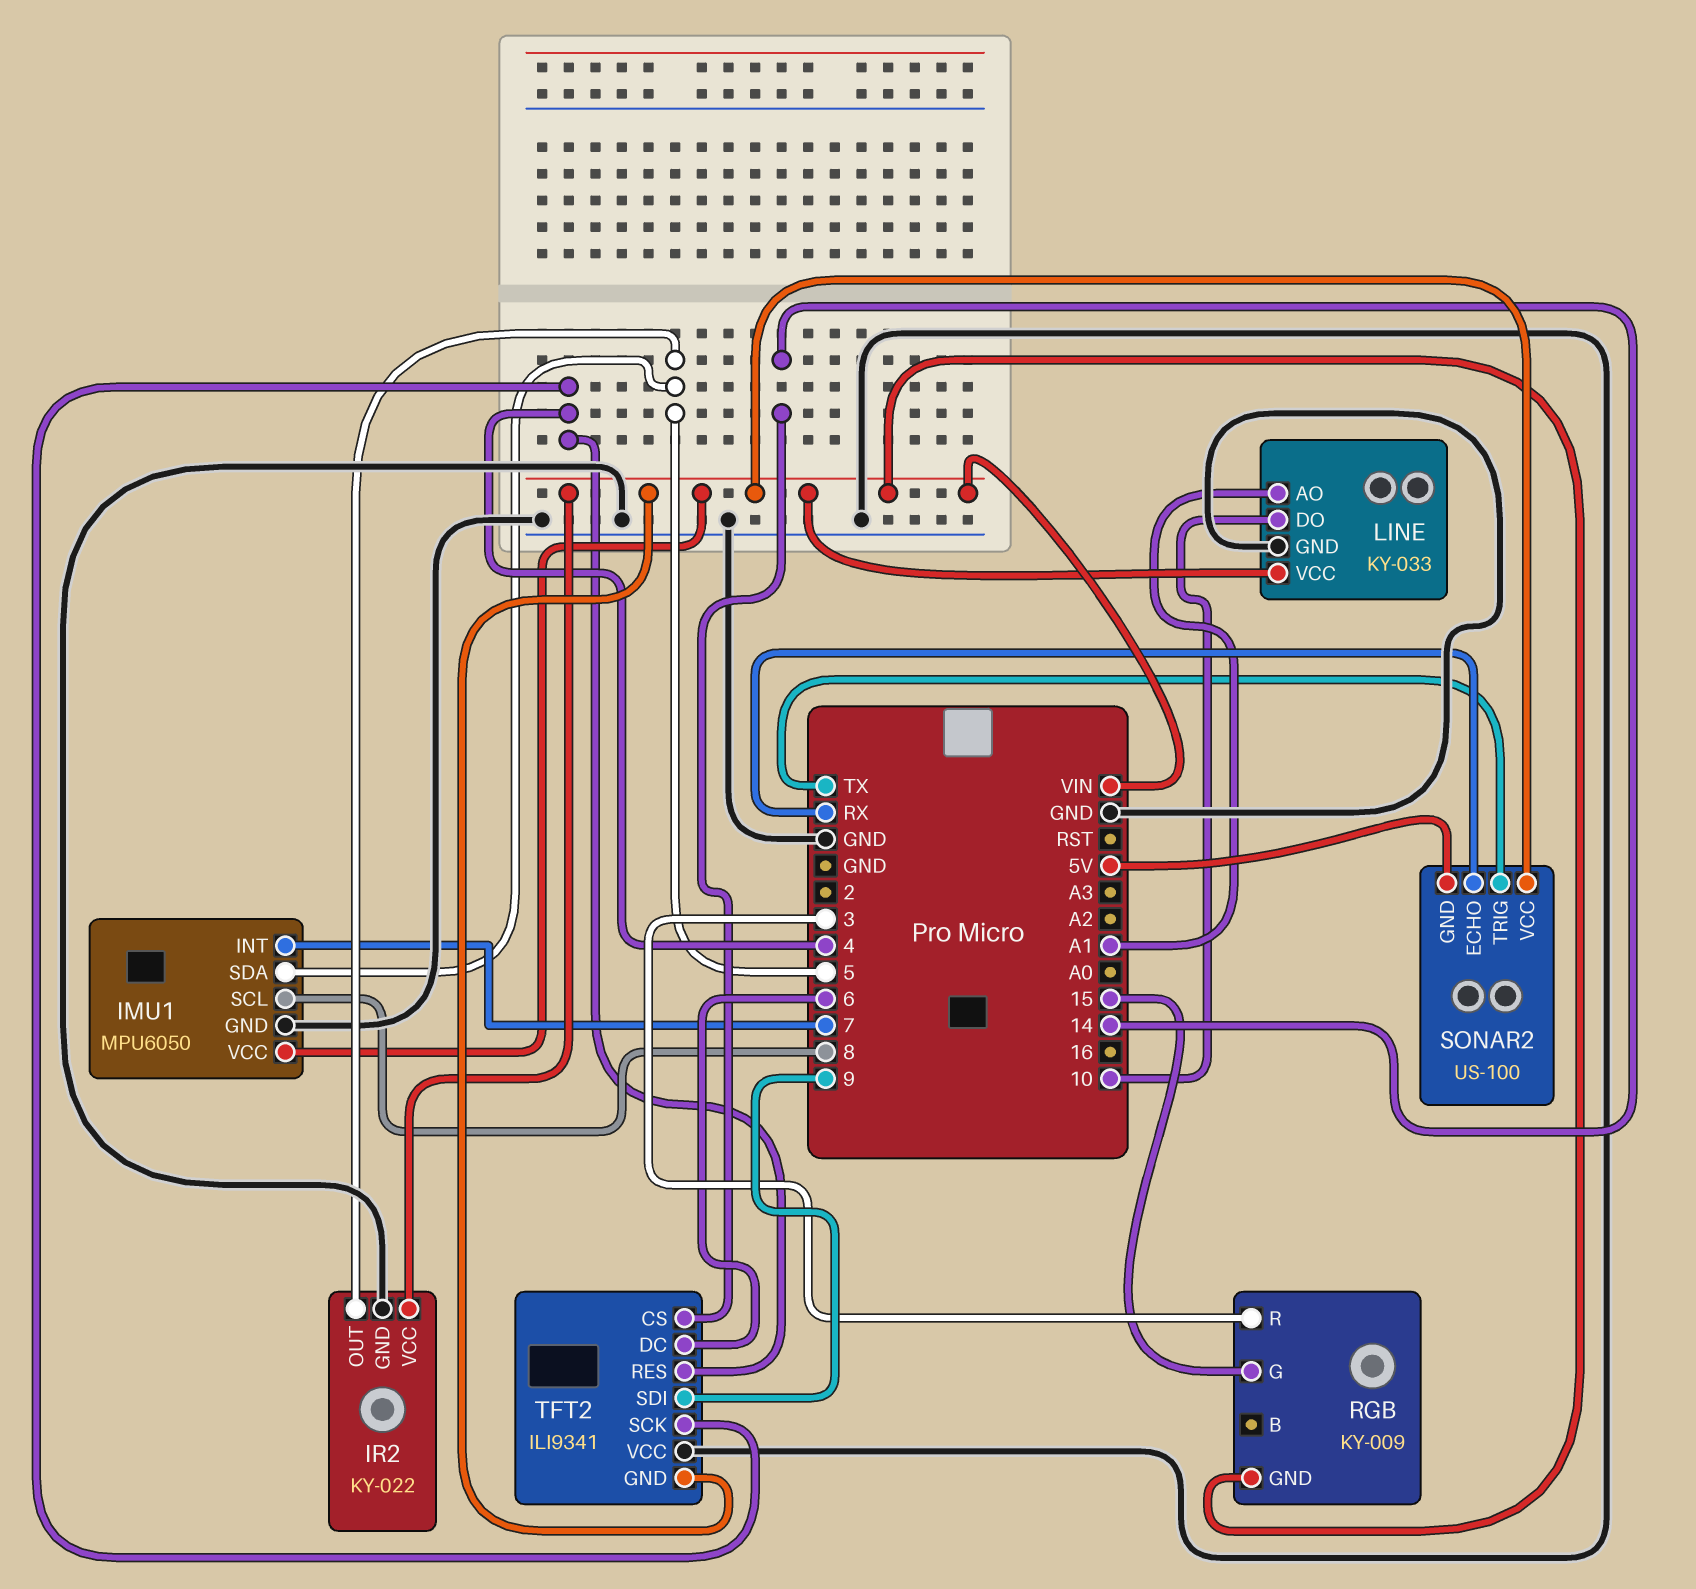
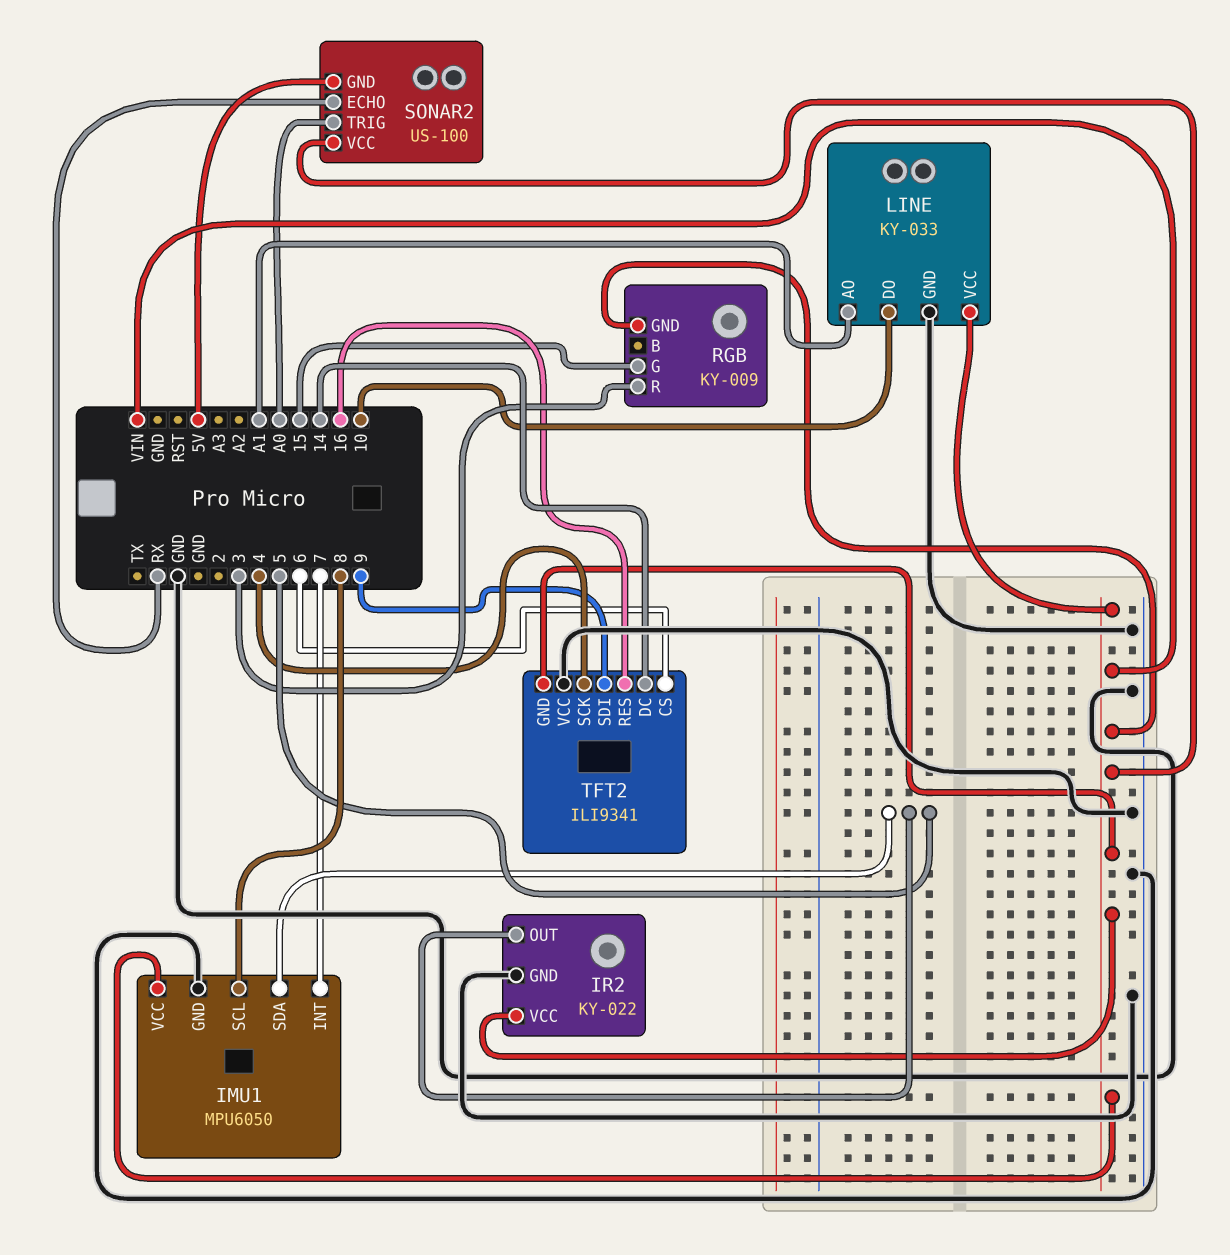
SONAR2 pin TRIG: TX -> A0
TFT2 pin CS: 14 -> 6
TFT2 pin DC: 6 -> 14
TFT2 pin RES: 4 -> 16

